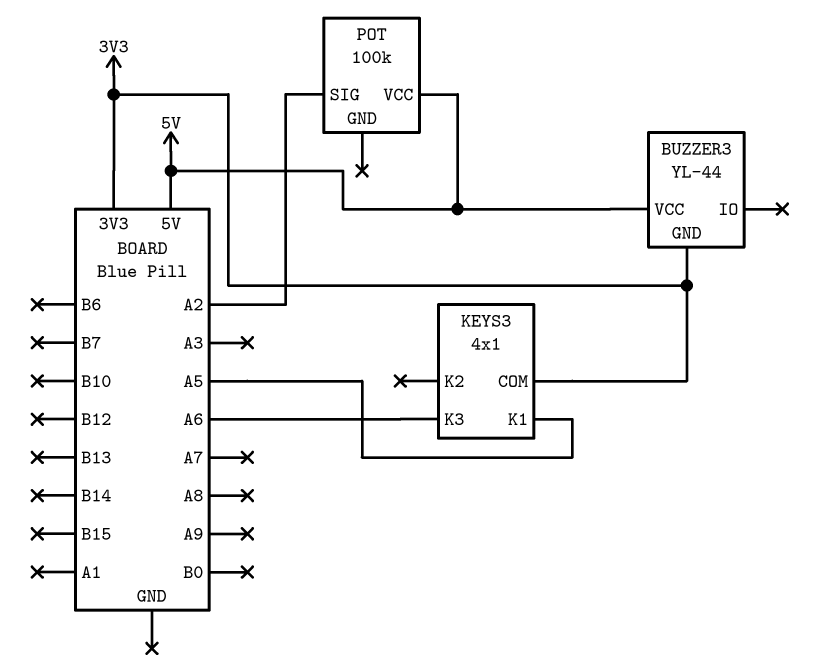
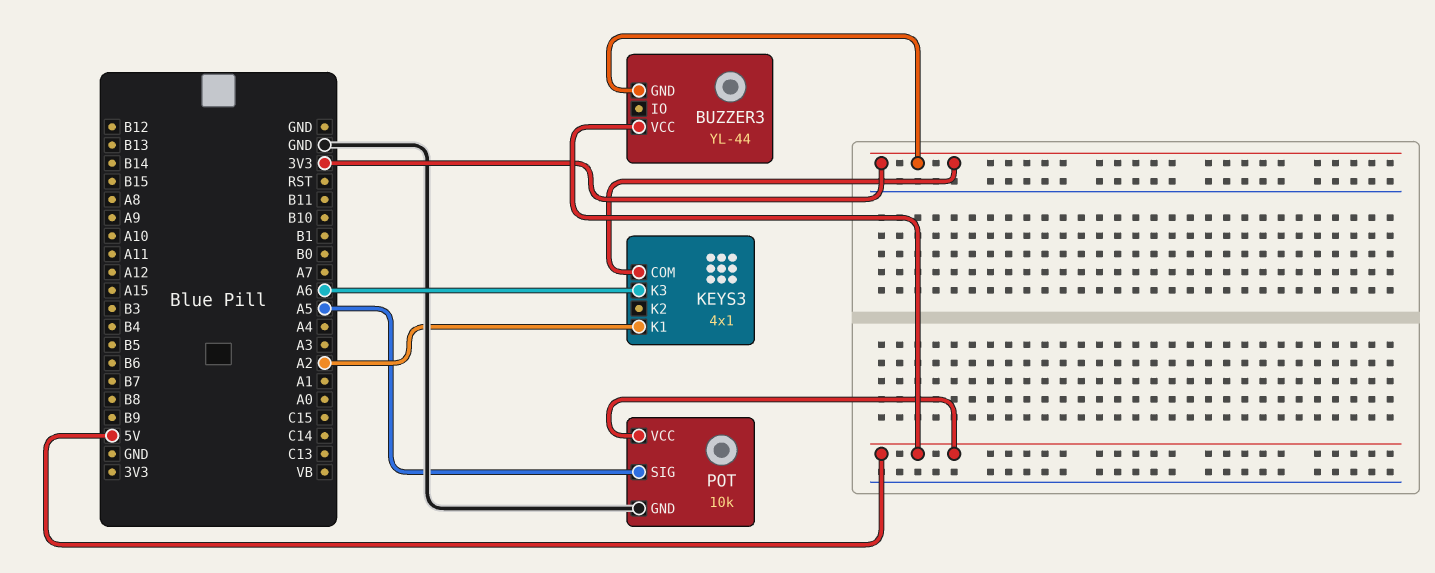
KEYS3 pin K1: A5 -> A2
POT: 100k -> 10k
POT pin GND: none -> GND
POT pin SIG: A2 -> A5

